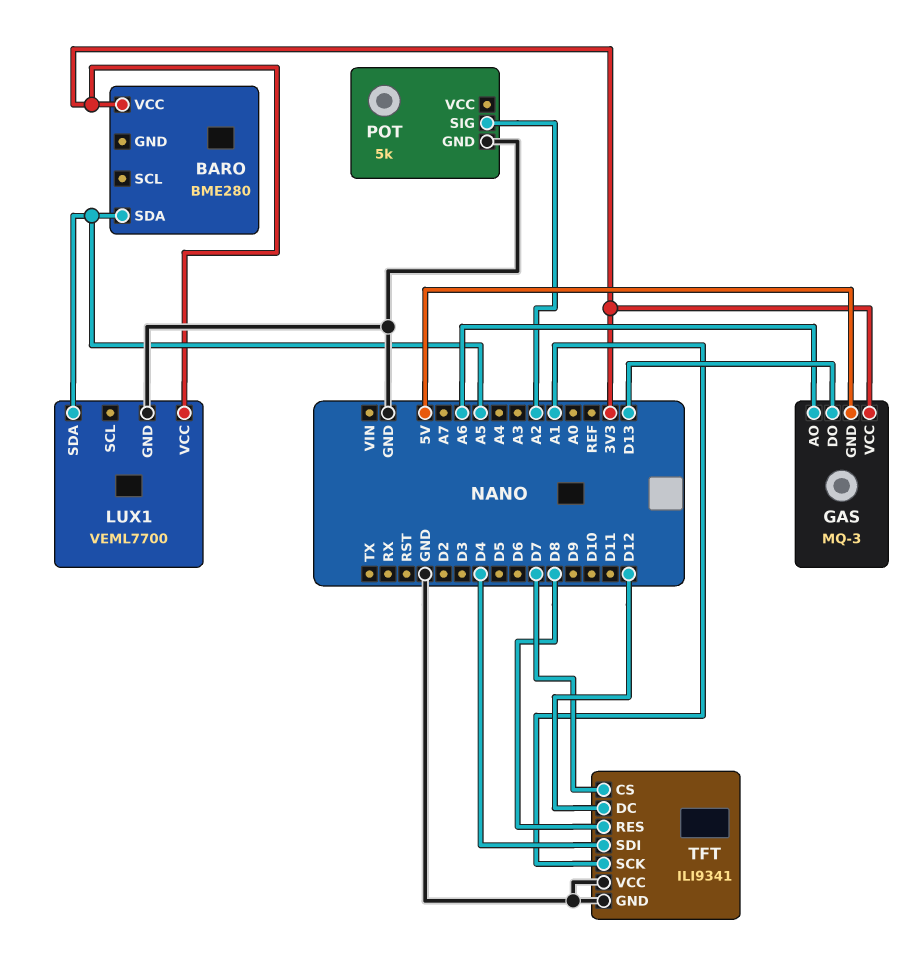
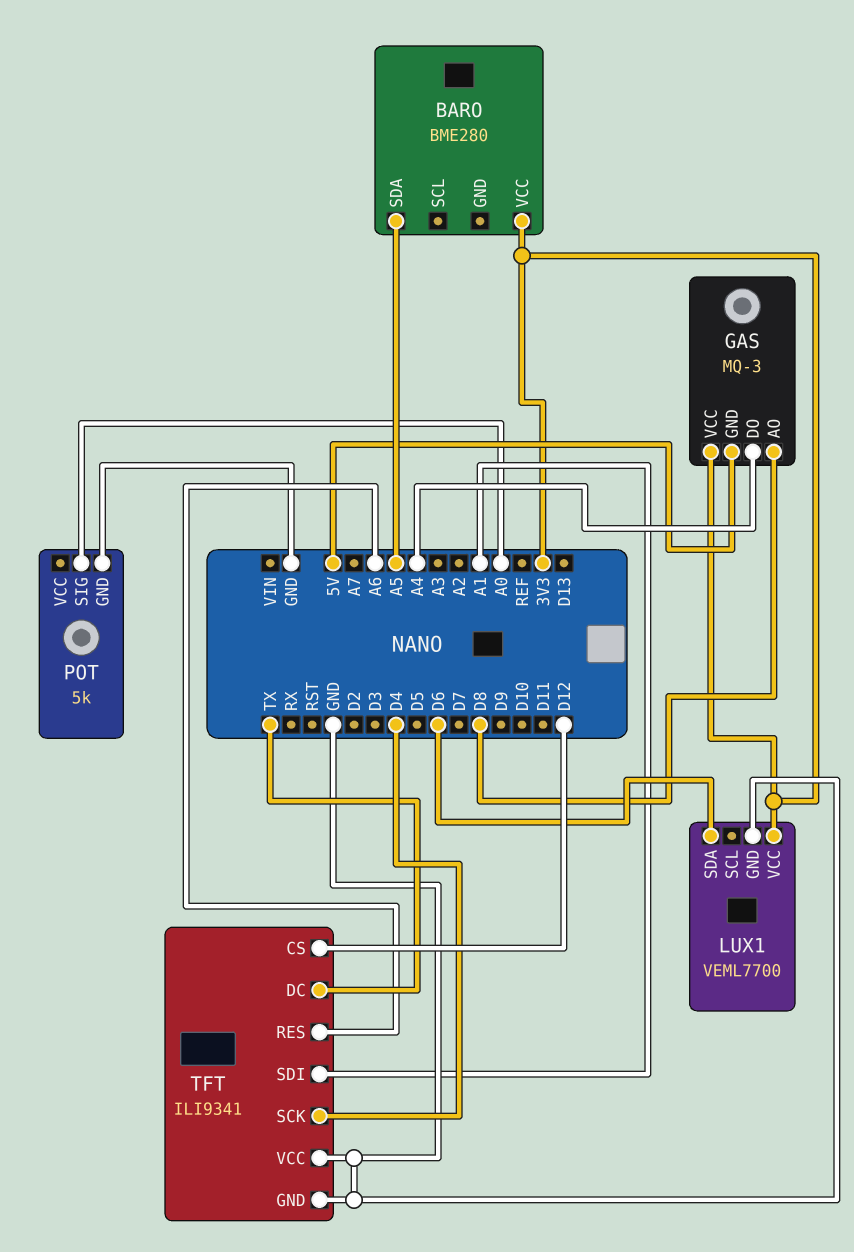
GAS pin AO: A6 -> D8
GAS pin DO: D13 -> A4
LUX1 pin SDA: A5 -> D6
POT pin SIG: A2 -> A0
TFT pin CS: D7 -> D12
TFT pin DC: D12 -> TX
TFT pin RES: D8 -> A6
TFT pin SCK: A1 -> D4
TFT pin SDI: D4 -> A1

